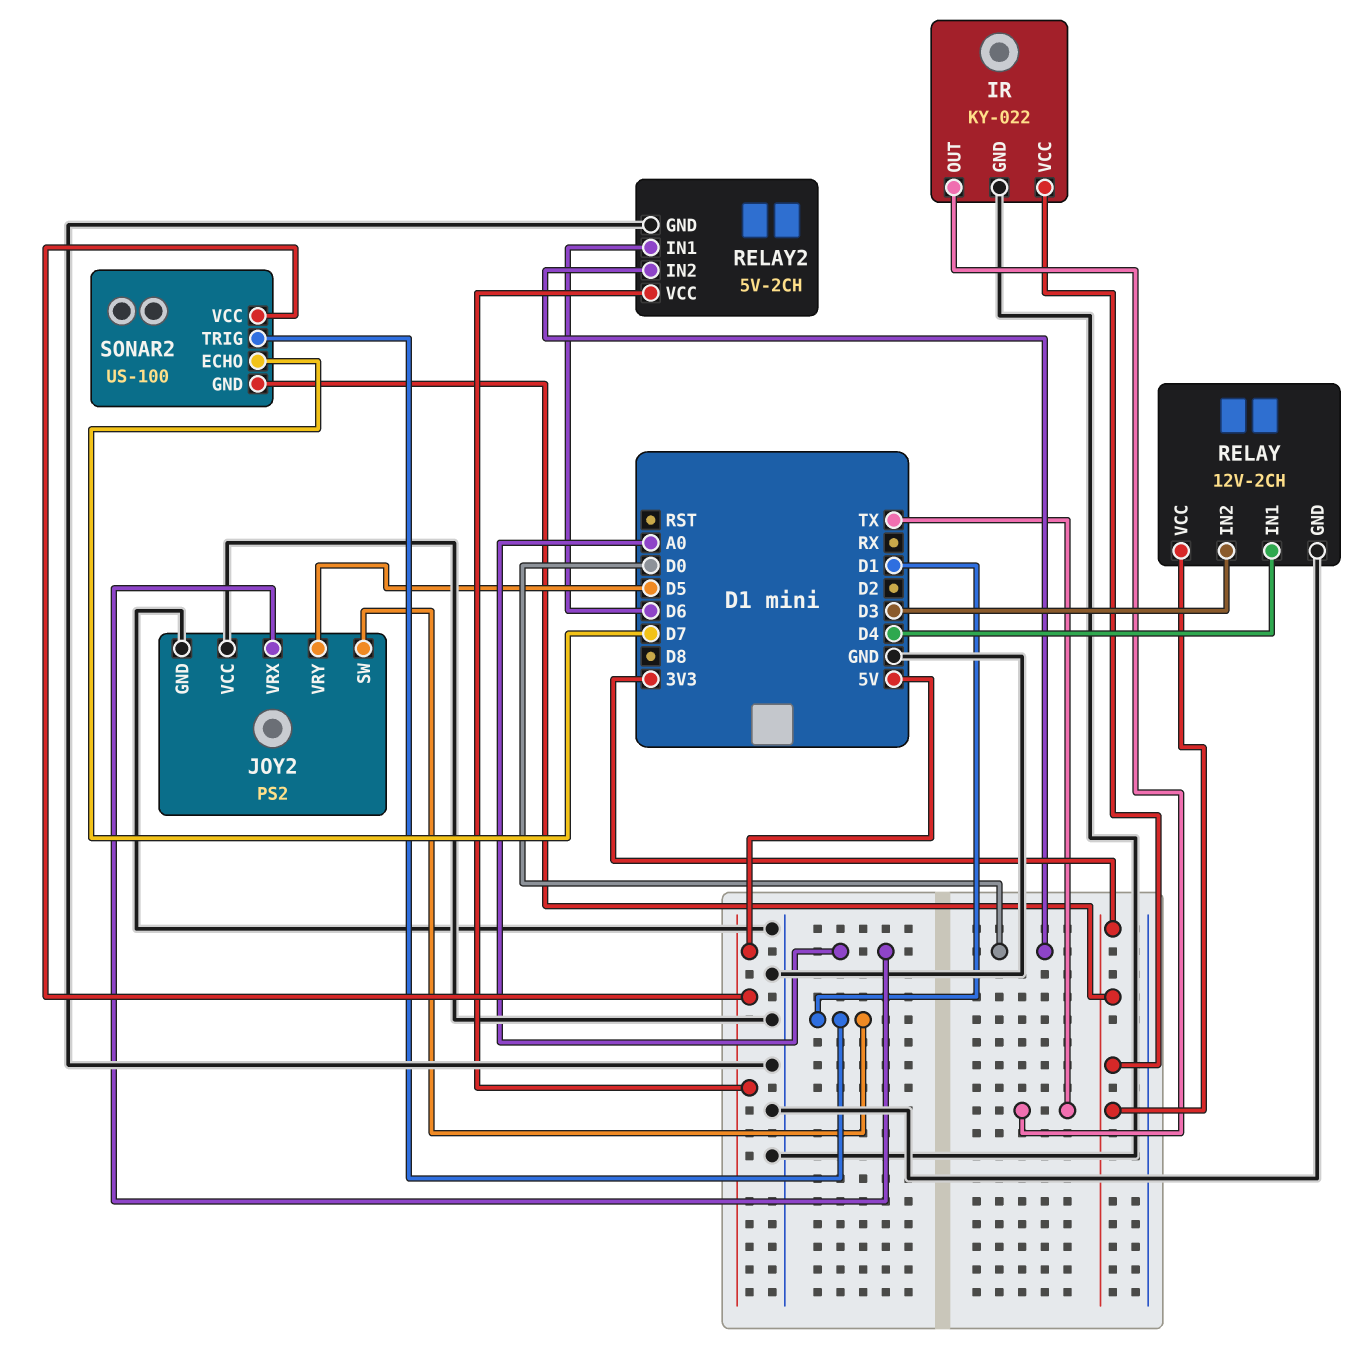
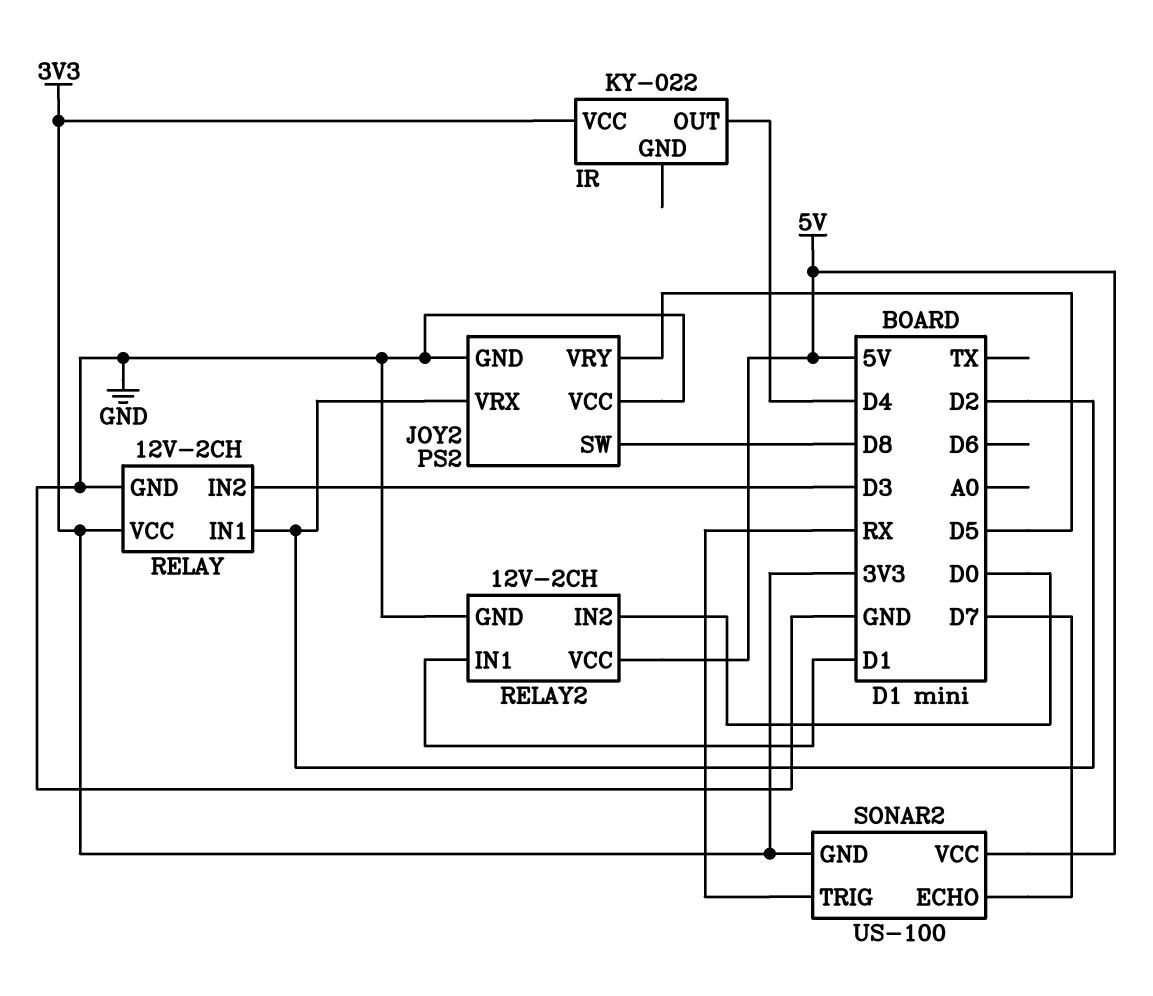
IR pin GND: GND -> none
IR pin OUT: TX -> D4
JOY2 pin SW: D1 -> D8
JOY2 pin VRX: A0 -> D2
RELAY pin IN1: D4 -> D2
RELAY2: 5V-2CH -> 12V-2CH
RELAY2 pin IN1: D6 -> D1
SONAR2 pin TRIG: D1 -> RX

